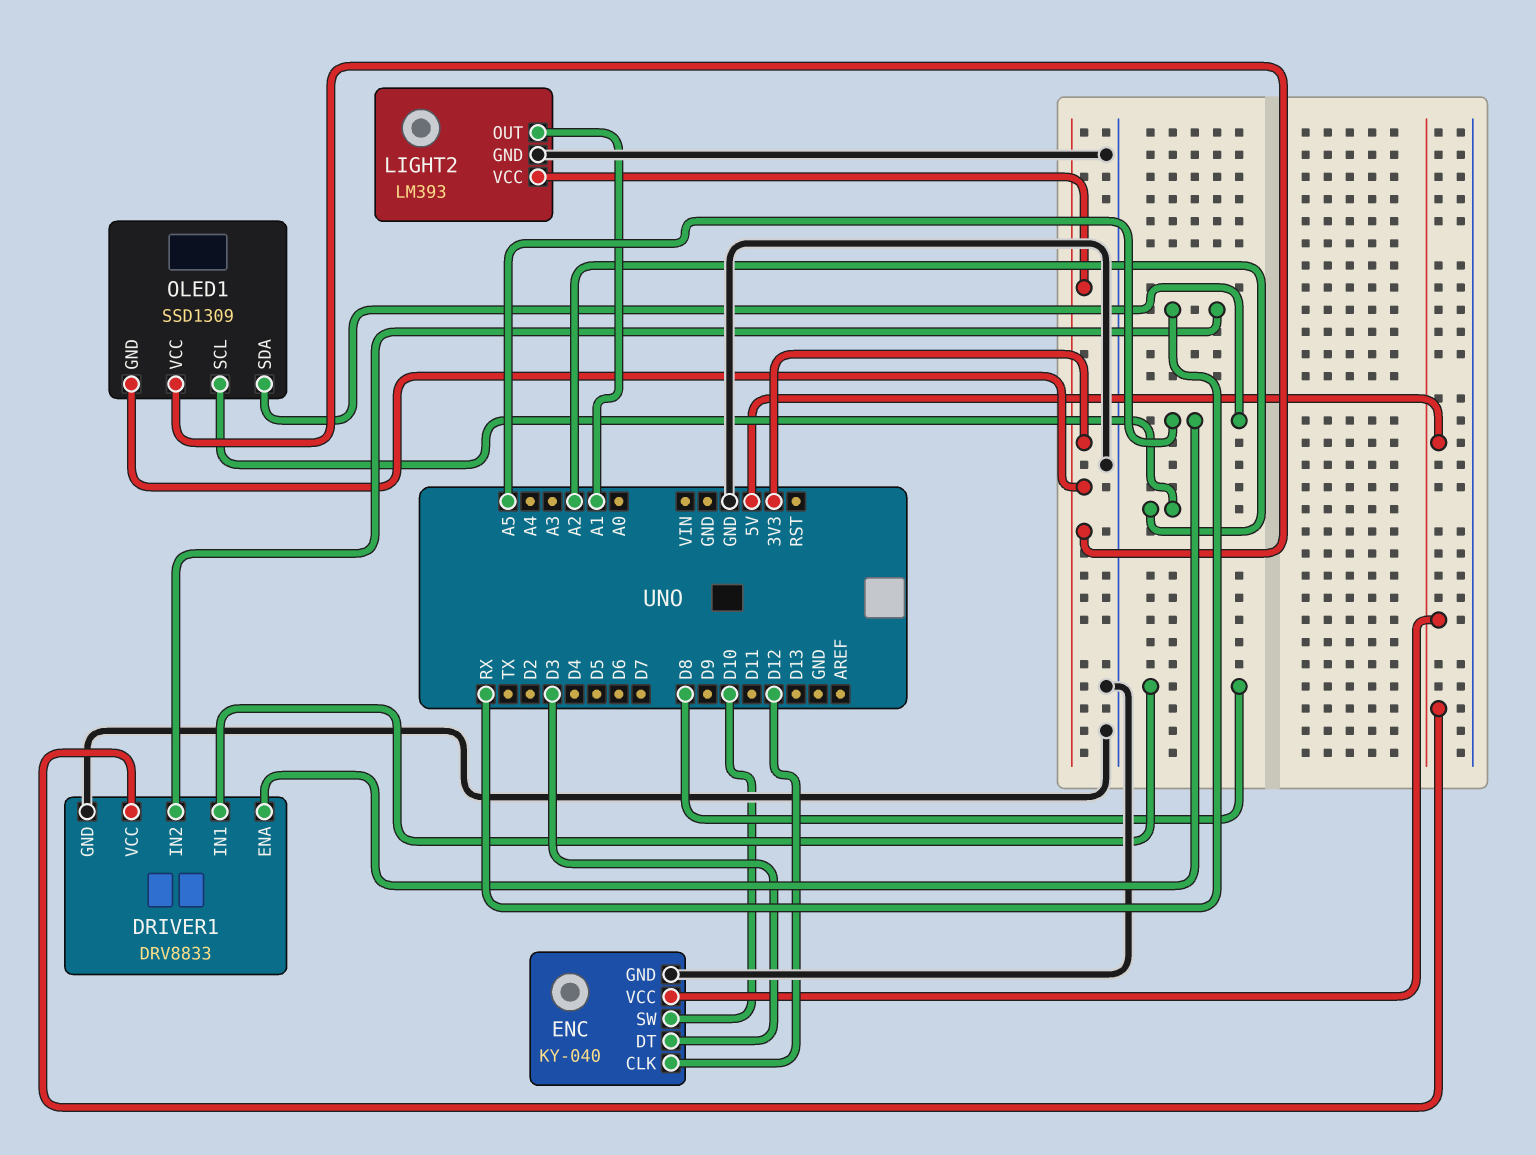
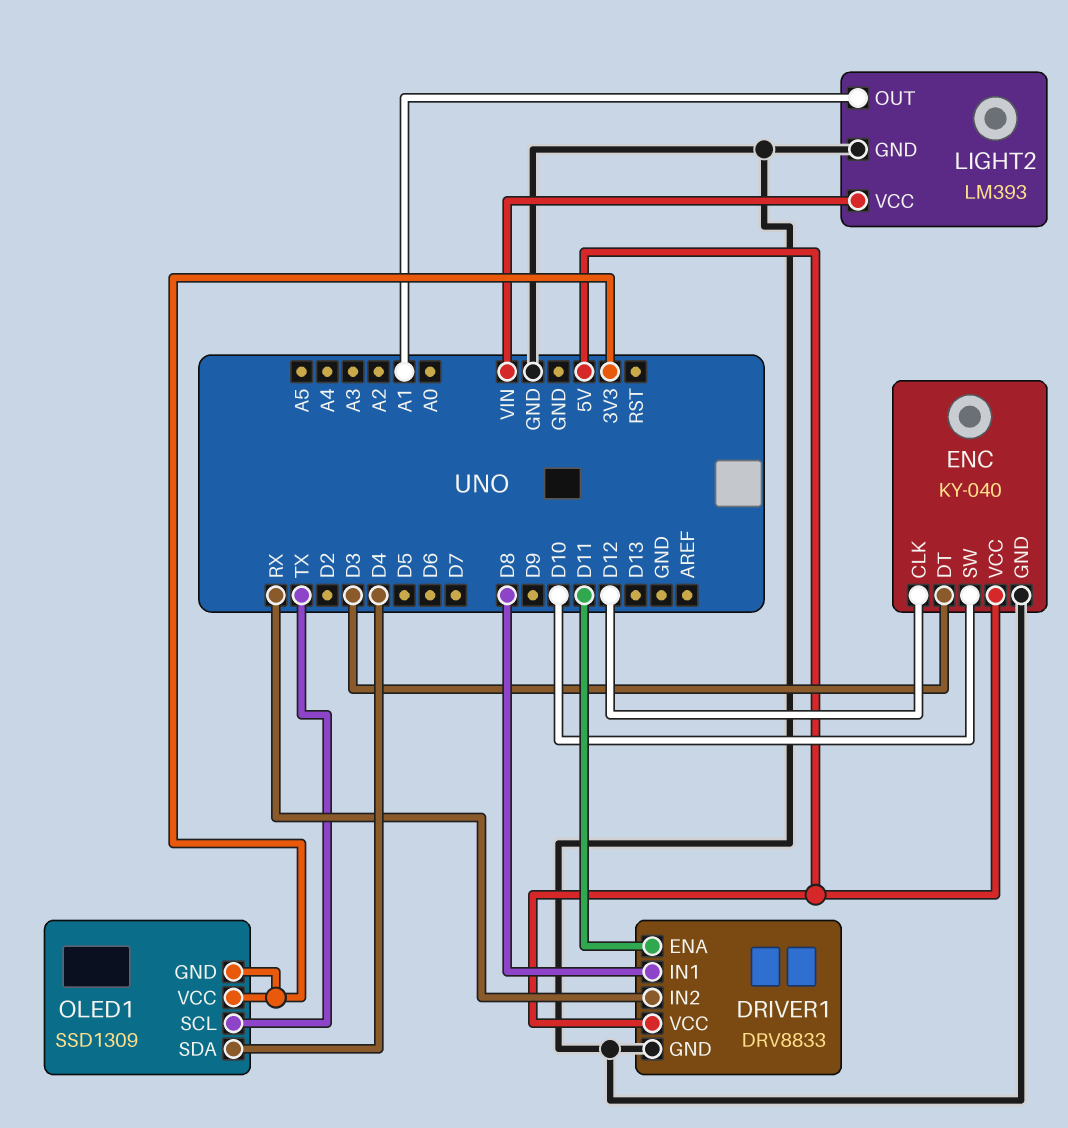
DRIVER1 pin ENA: A5 -> D11
LIGHT2 pin VCC: 3V3 -> VIN
OLED1 pin SCL: A2 -> TX
OLED1 pin SDA: A5 -> D4

